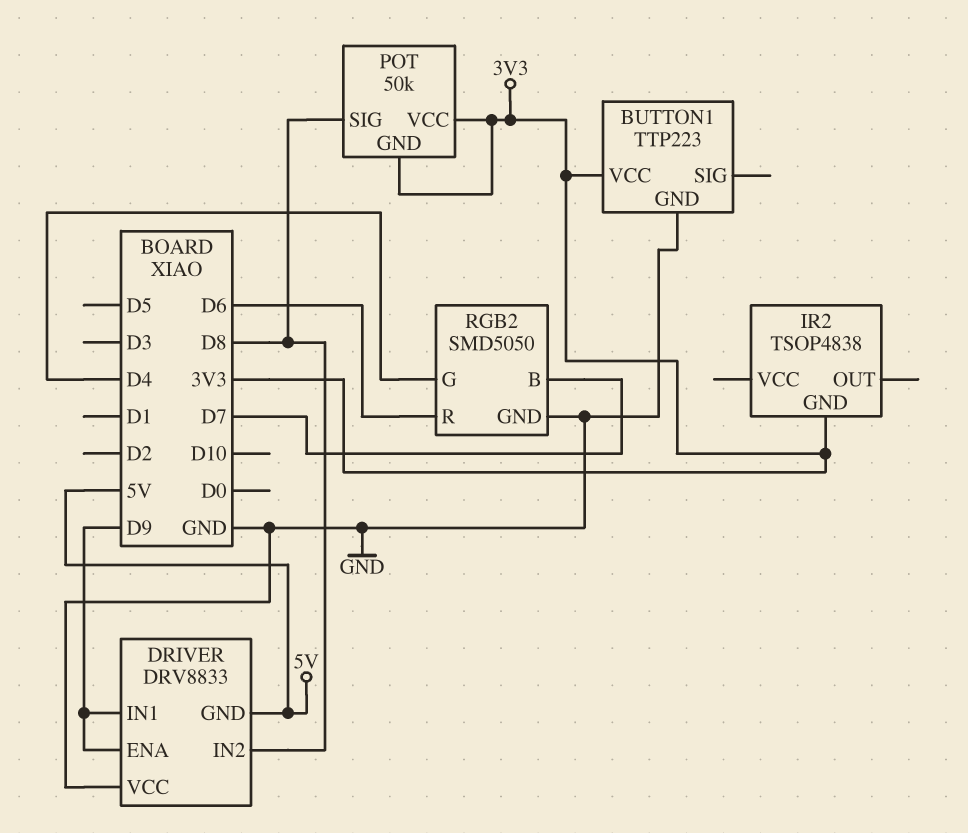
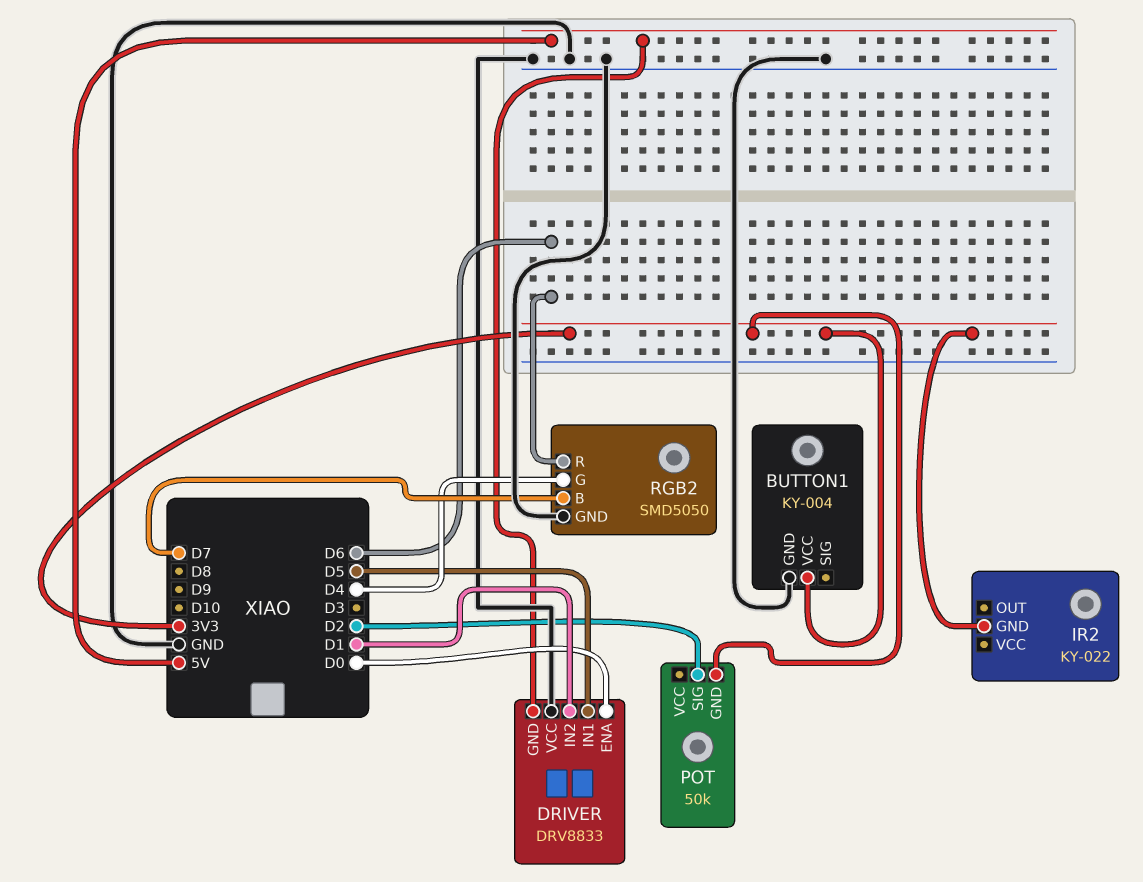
BUTTON1: TTP223 -> KY-004
DRIVER pin ENA: D9 -> D0
DRIVER pin IN1: D9 -> D5
DRIVER pin IN2: D8 -> D1
IR2: TSOP4838 -> KY-022
POT pin SIG: D8 -> D2
POT pin VCC: 3V3 -> none

